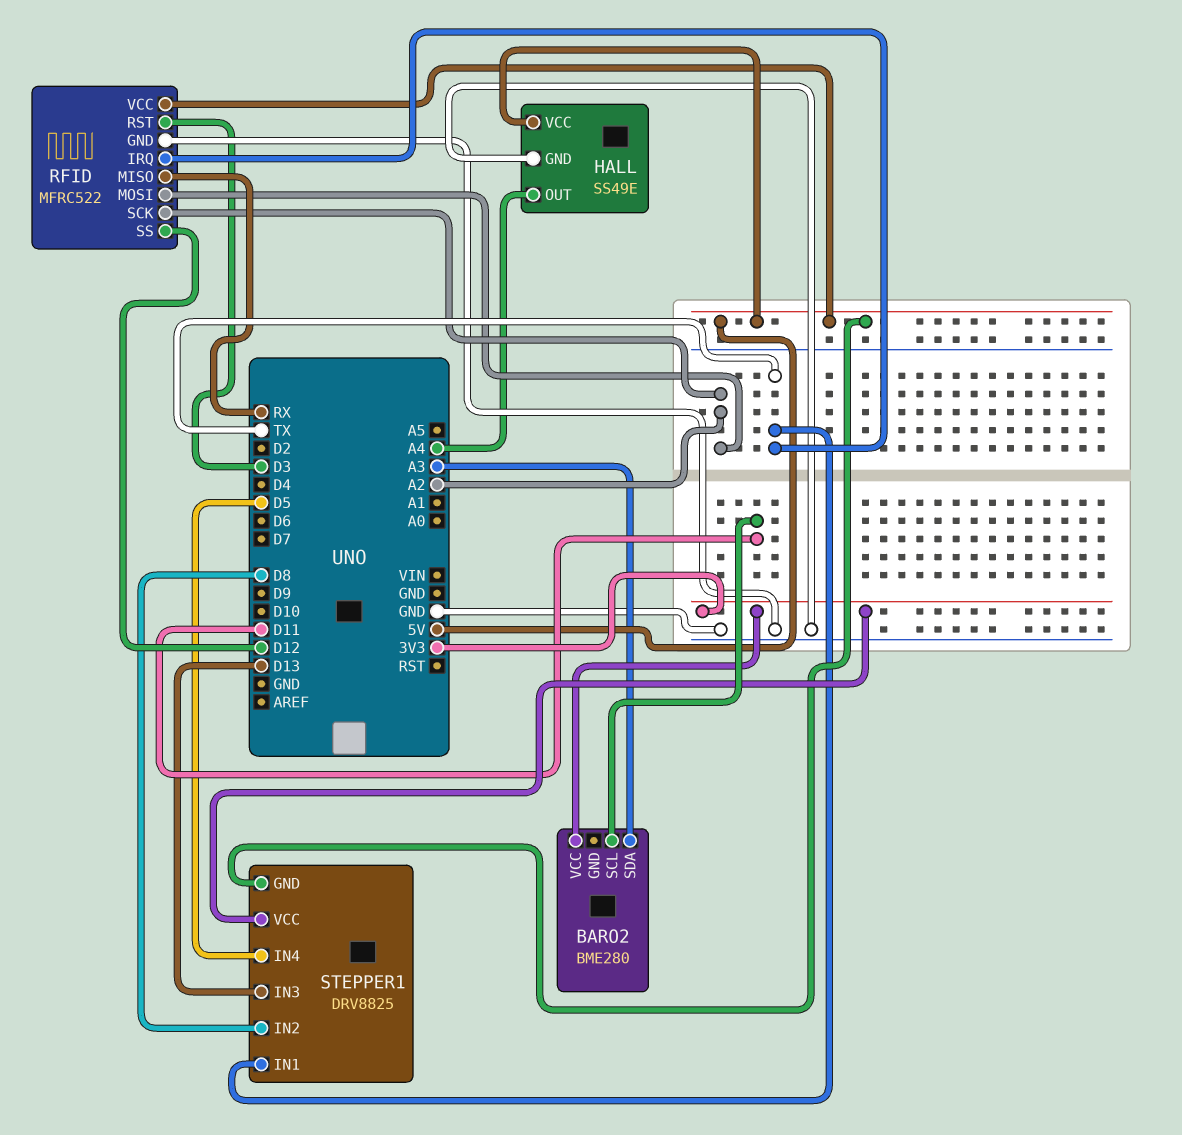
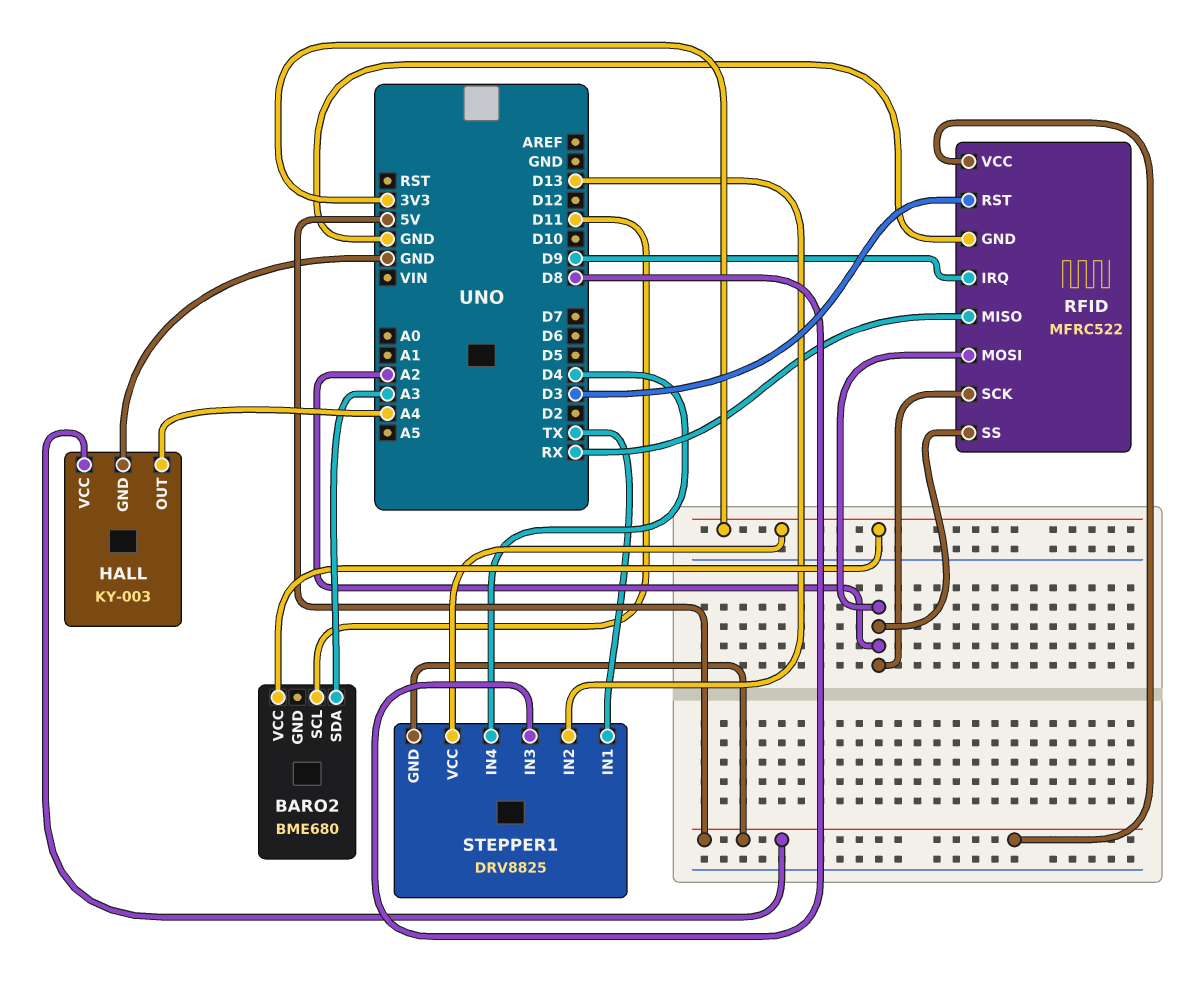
BARO2: BME280 -> BME680
HALL: SS49E -> KY-003
RFID pin IRQ: TX -> D9
RFID pin SS: D12 -> A2
STEPPER1 pin IN2: D8 -> D13
STEPPER1 pin IN3: D13 -> D8
STEPPER1 pin IN4: D5 -> D4

